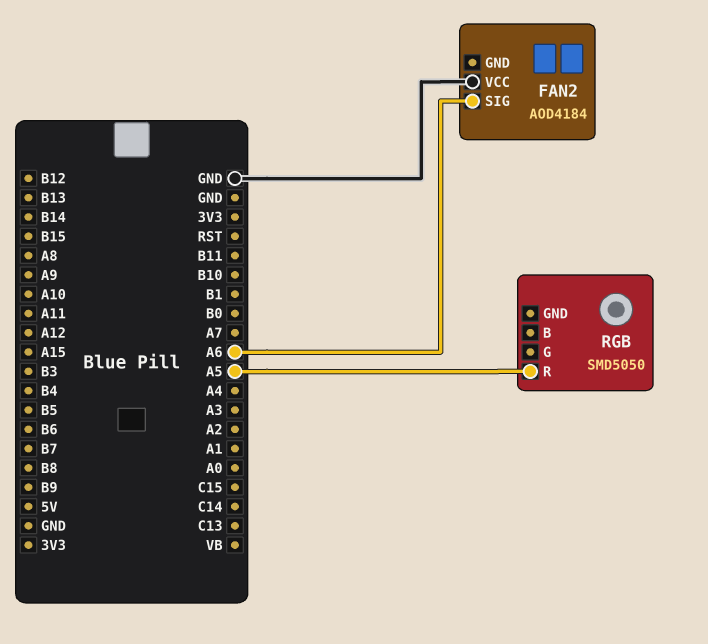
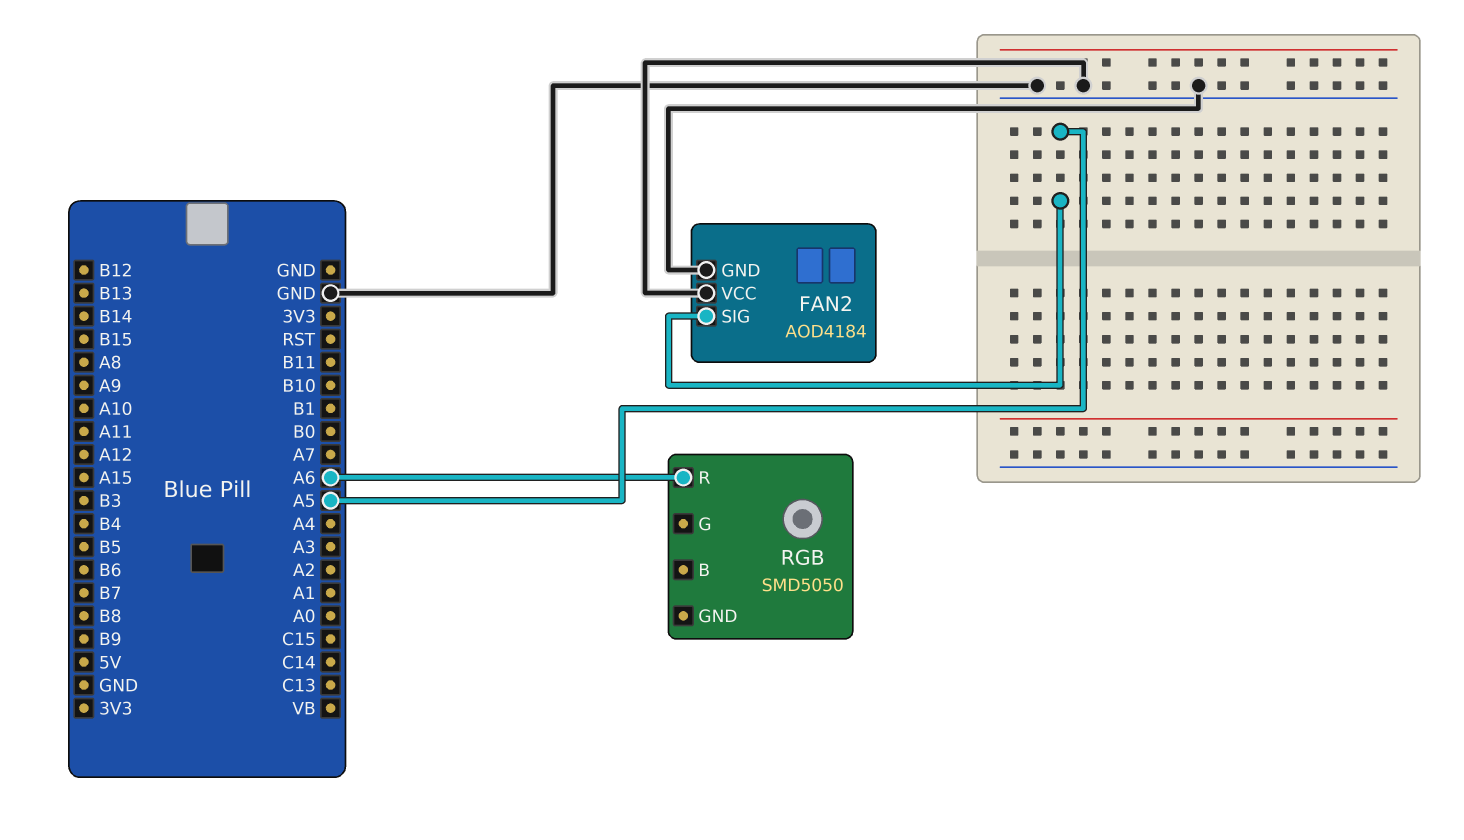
FAN2 pin GND: none -> GND
FAN2 pin SIG: A6 -> A5
RGB pin R: A5 -> A6

